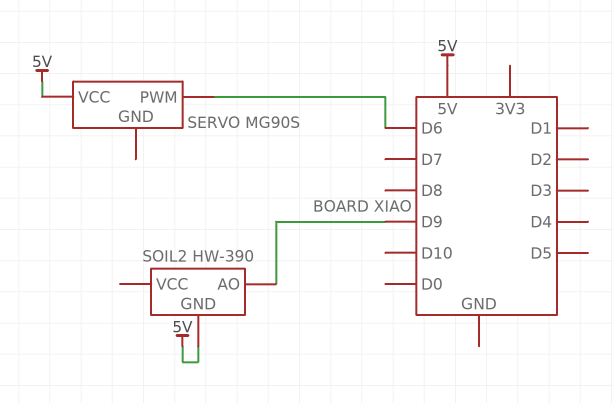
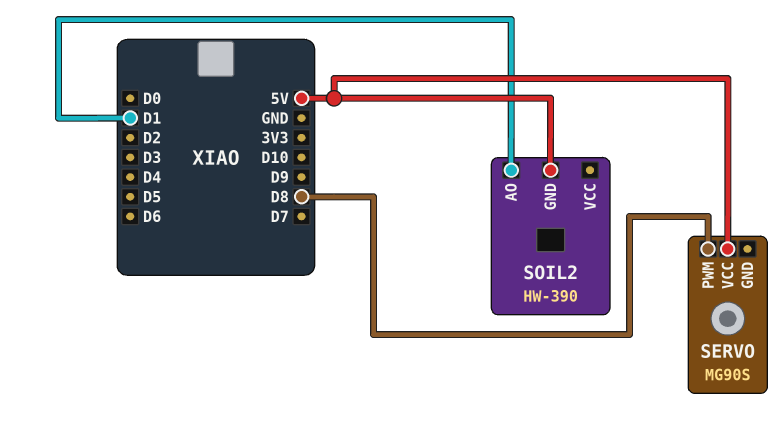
SERVO pin PWM: D6 -> D8
SOIL2 pin AO: D9 -> D1

